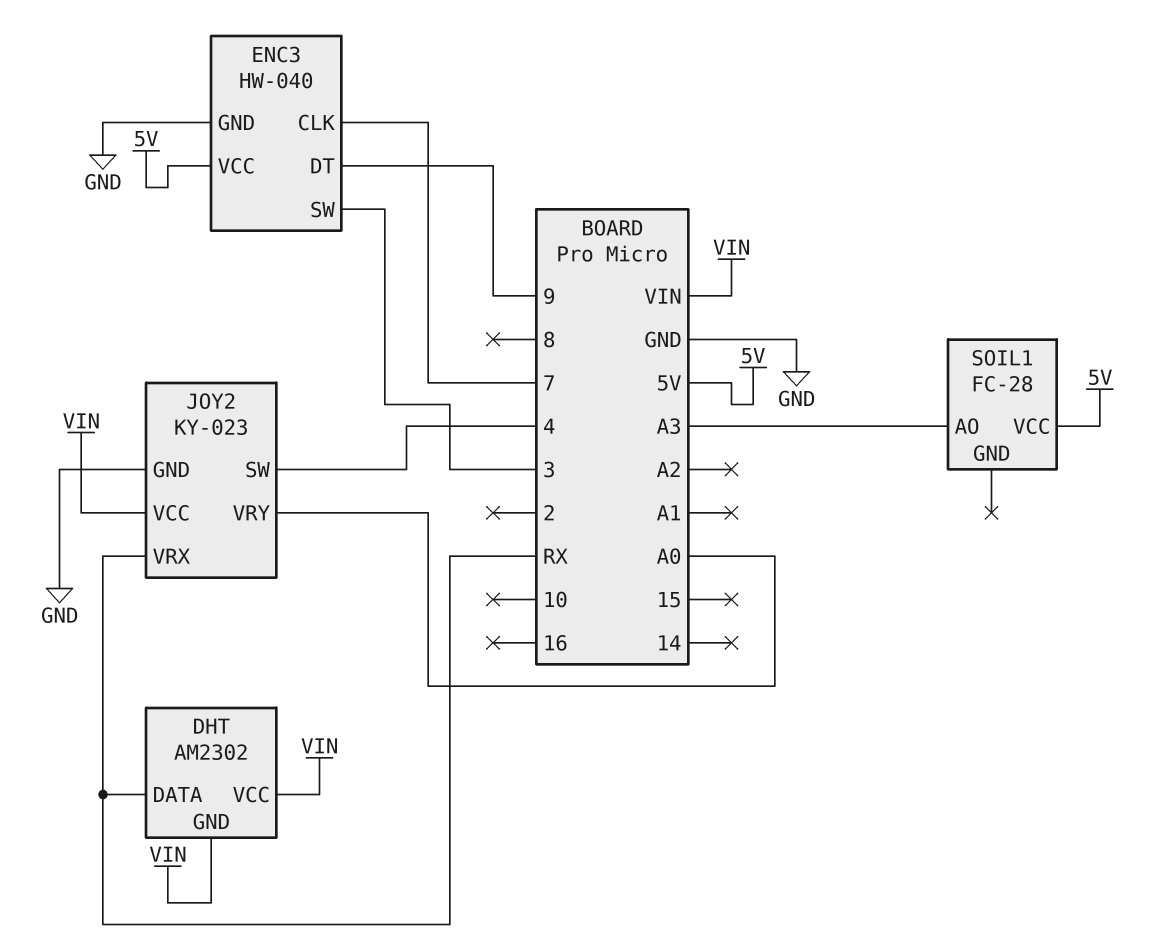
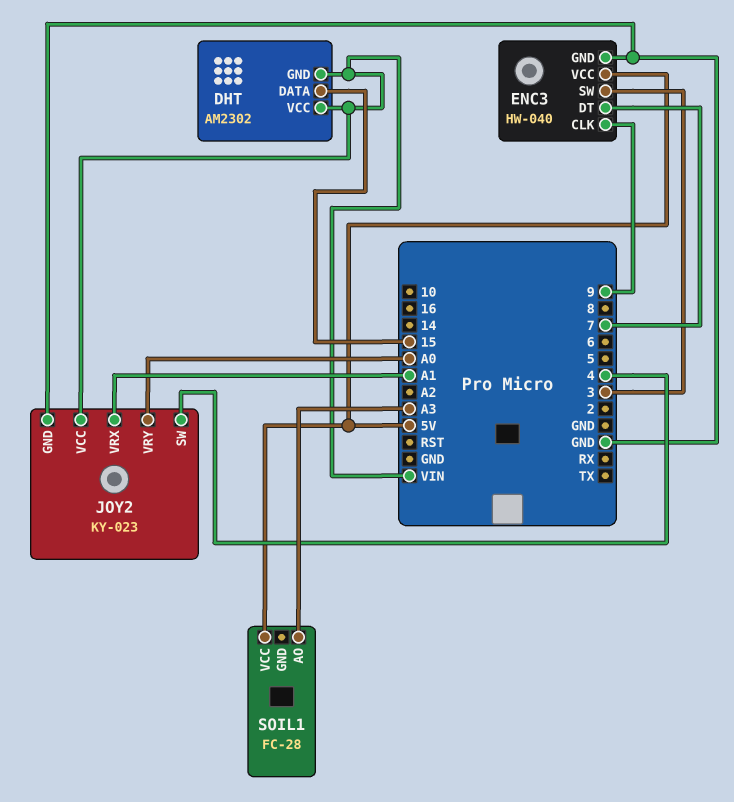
DHT pin DATA: RX -> 15
ENC3 pin CLK: 7 -> 9
ENC3 pin DT: 9 -> 7
JOY2 pin VRX: RX -> A1

